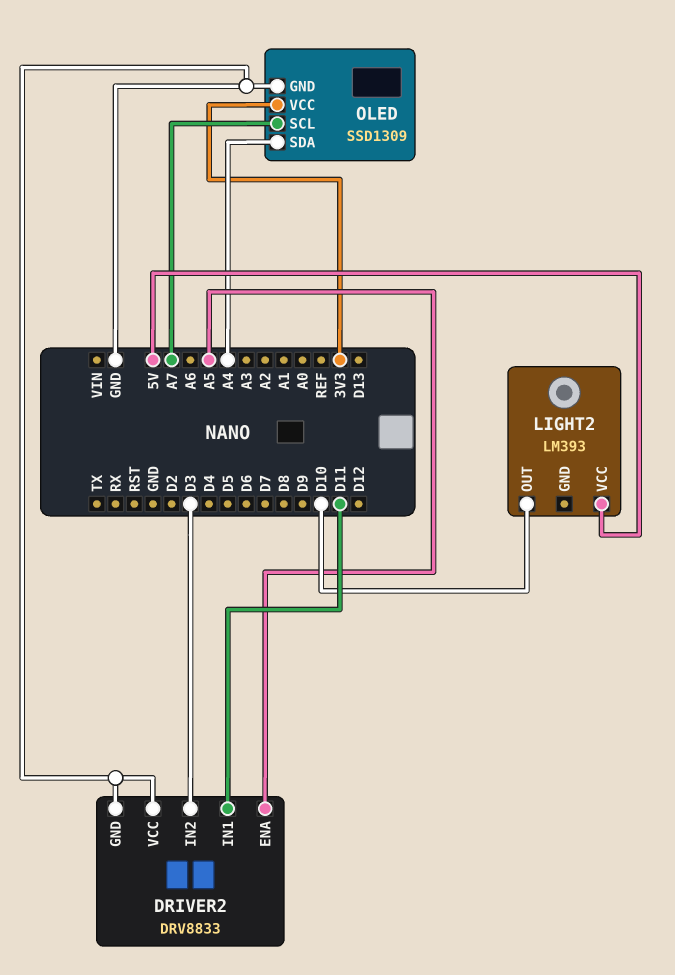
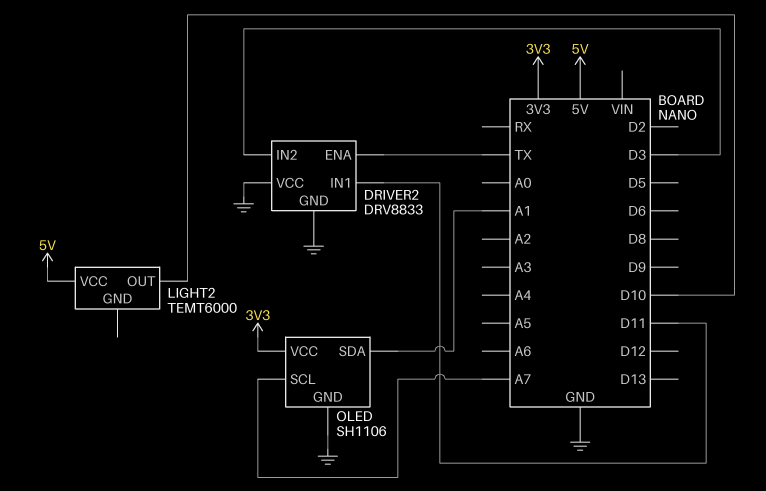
DRIVER2 pin ENA: A5 -> TX
LIGHT2: LM393 -> TEMT6000
OLED: SSD1309 -> SH1106
OLED pin SDA: A4 -> A1

